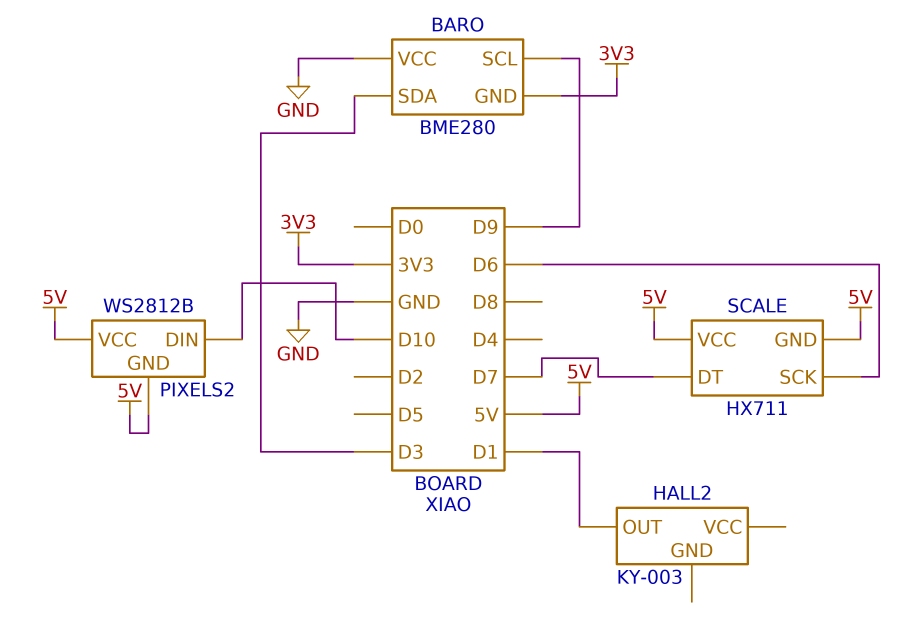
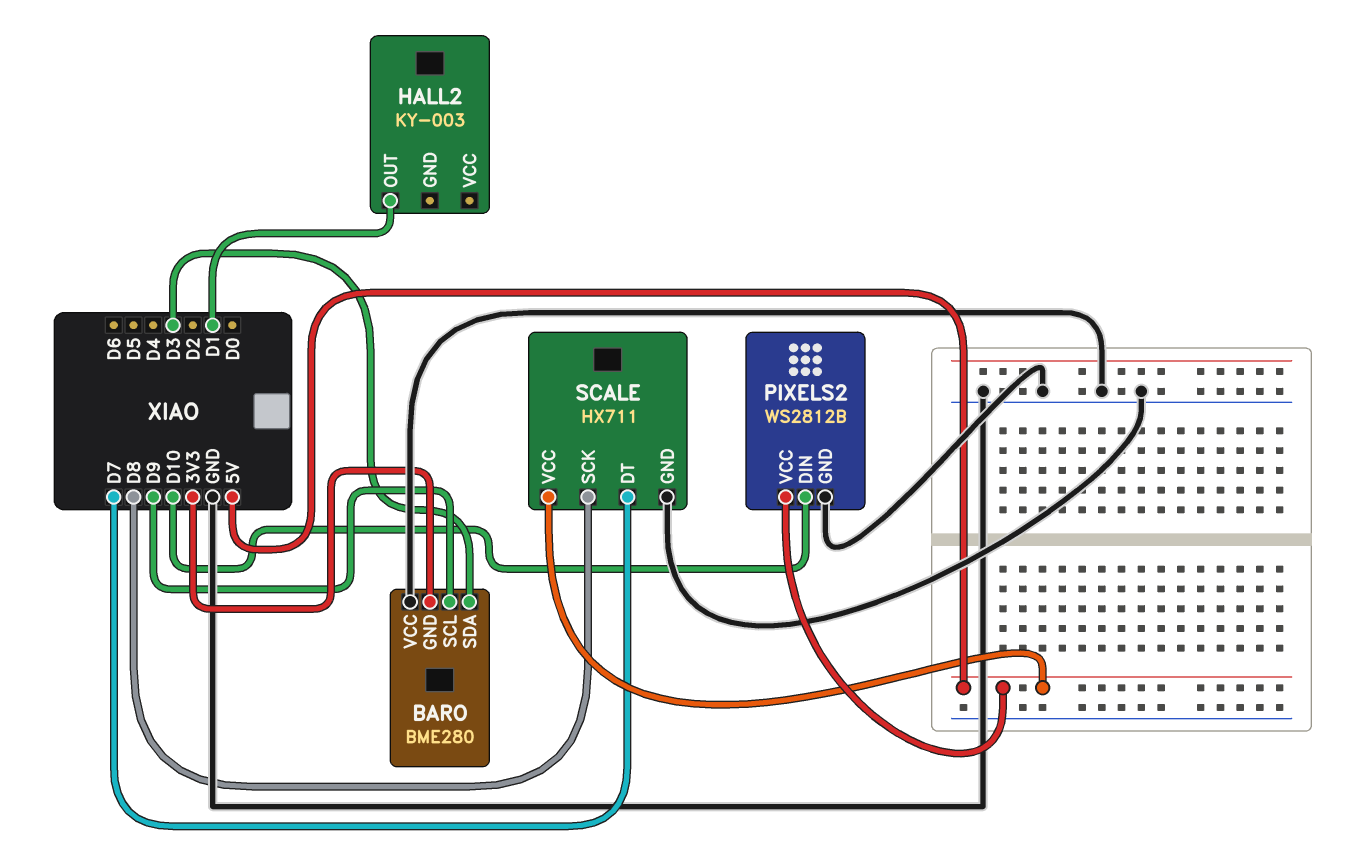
PIXELS2 pin GND: 5V -> GND
SCALE pin GND: 5V -> GND
SCALE pin SCK: D6 -> D8

